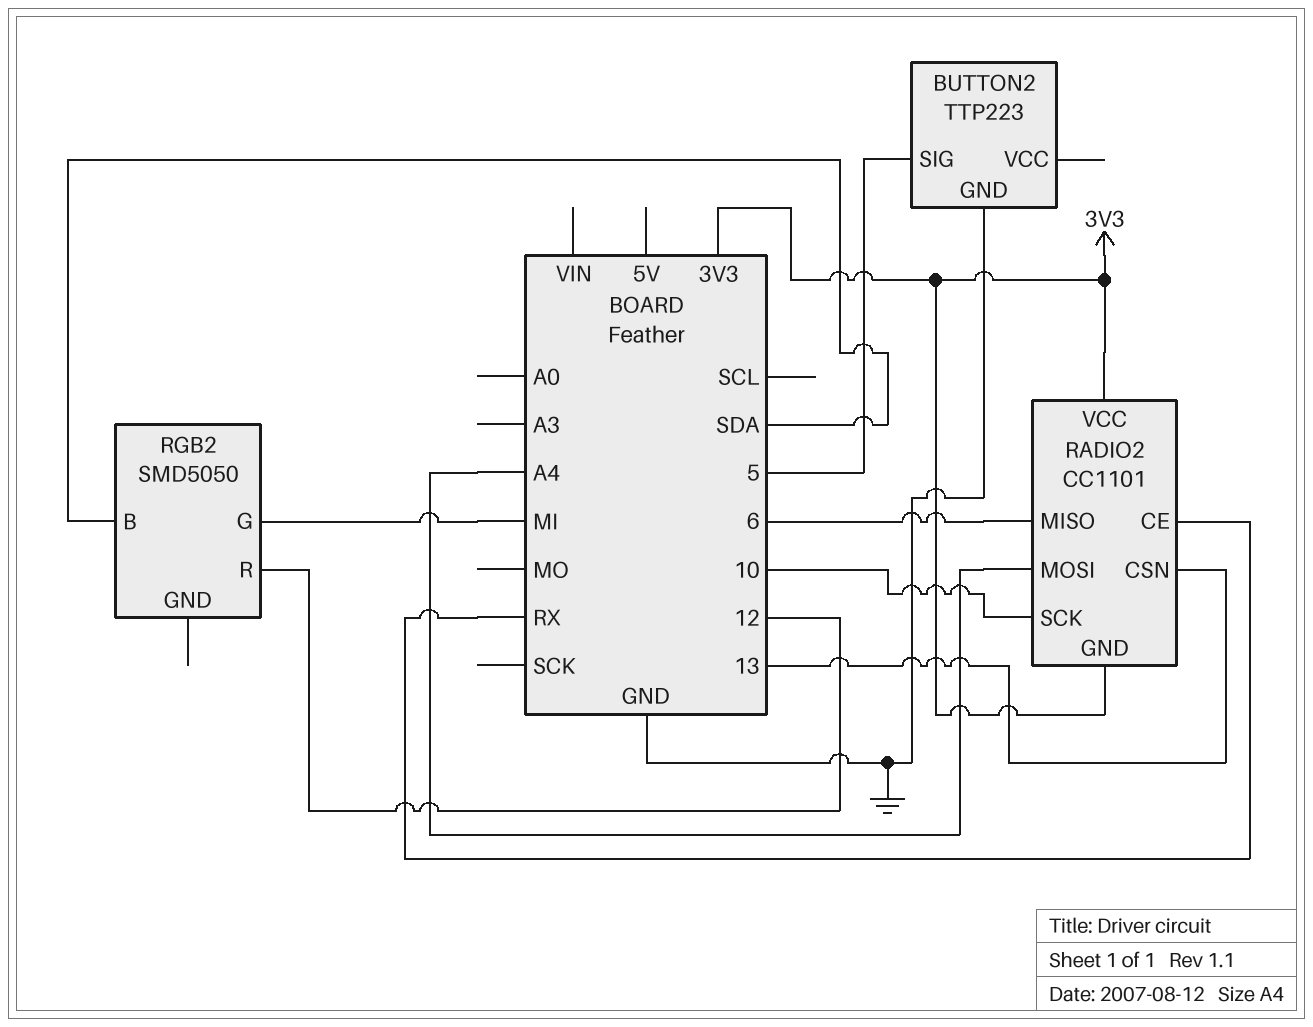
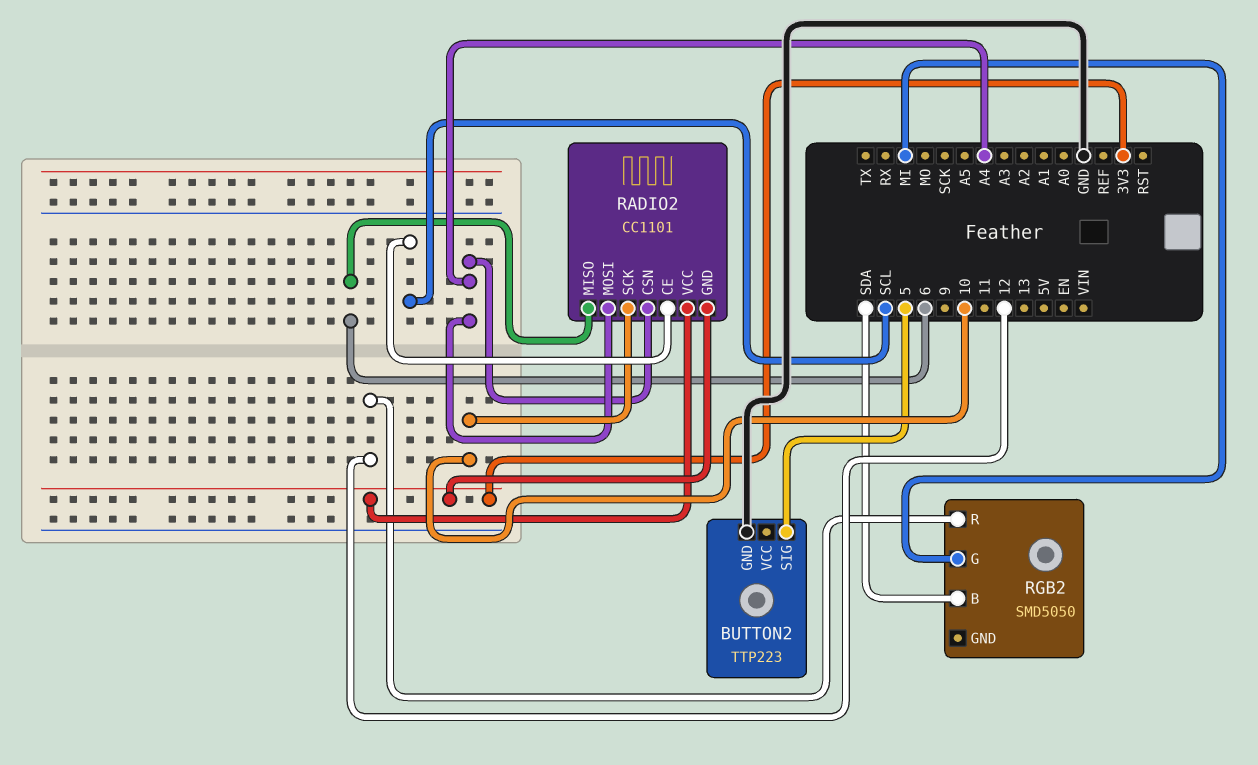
RADIO2 pin CE: RX -> SCL
RADIO2 pin CSN: 13 -> A4

